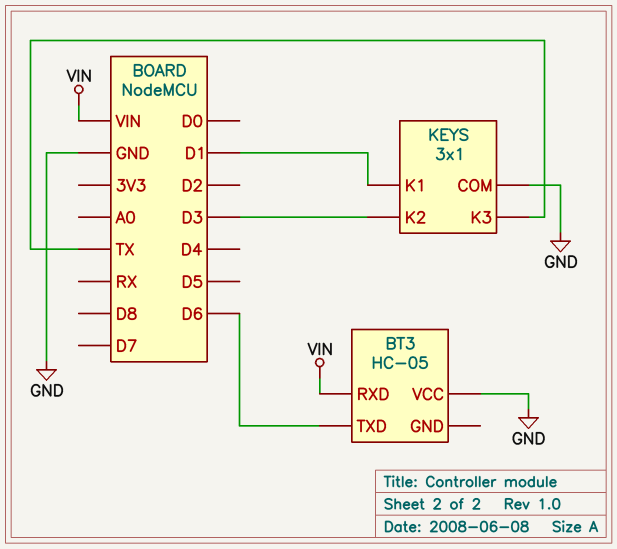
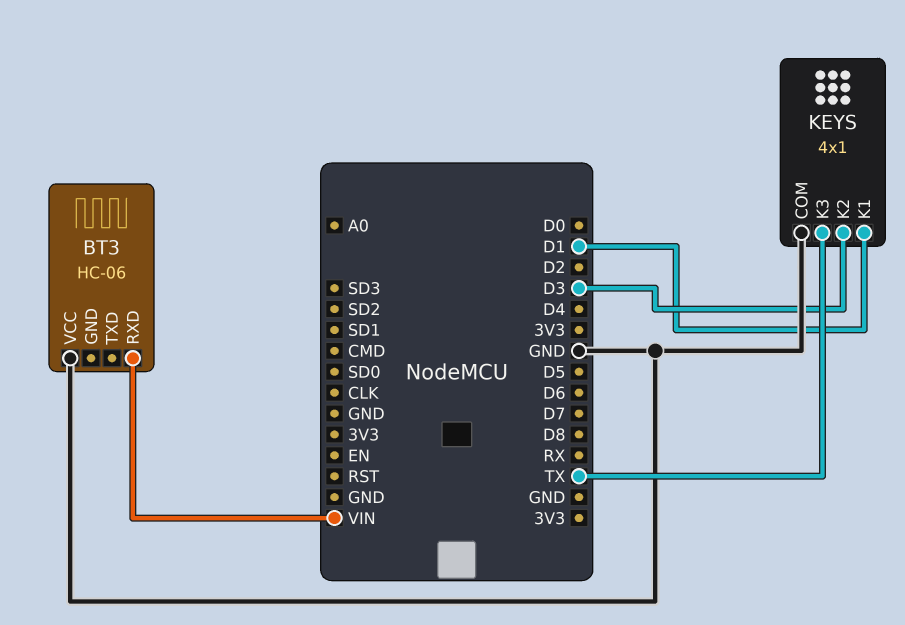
BT3: HC-05 -> HC-06
BT3 pin TXD: D6 -> none
KEYS: 3x1 -> 4x1

